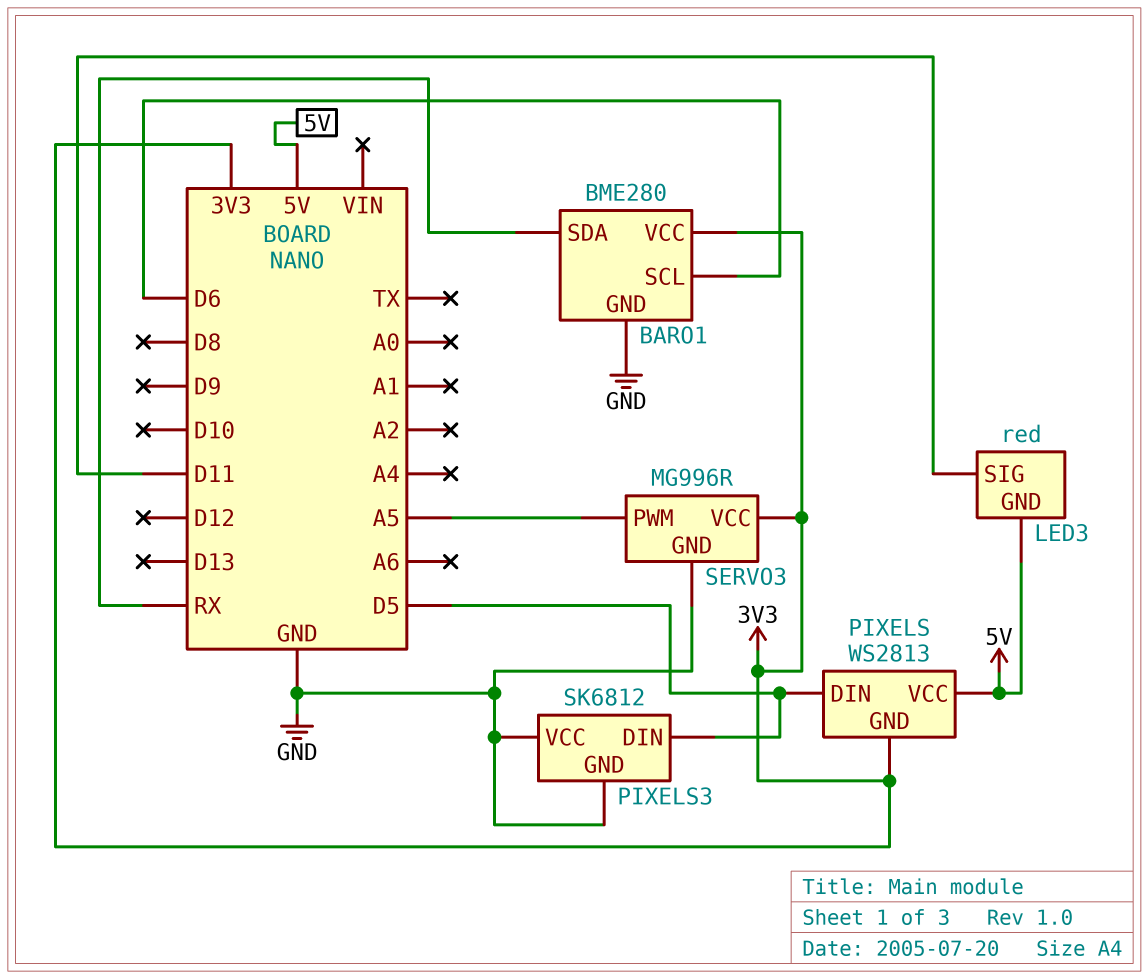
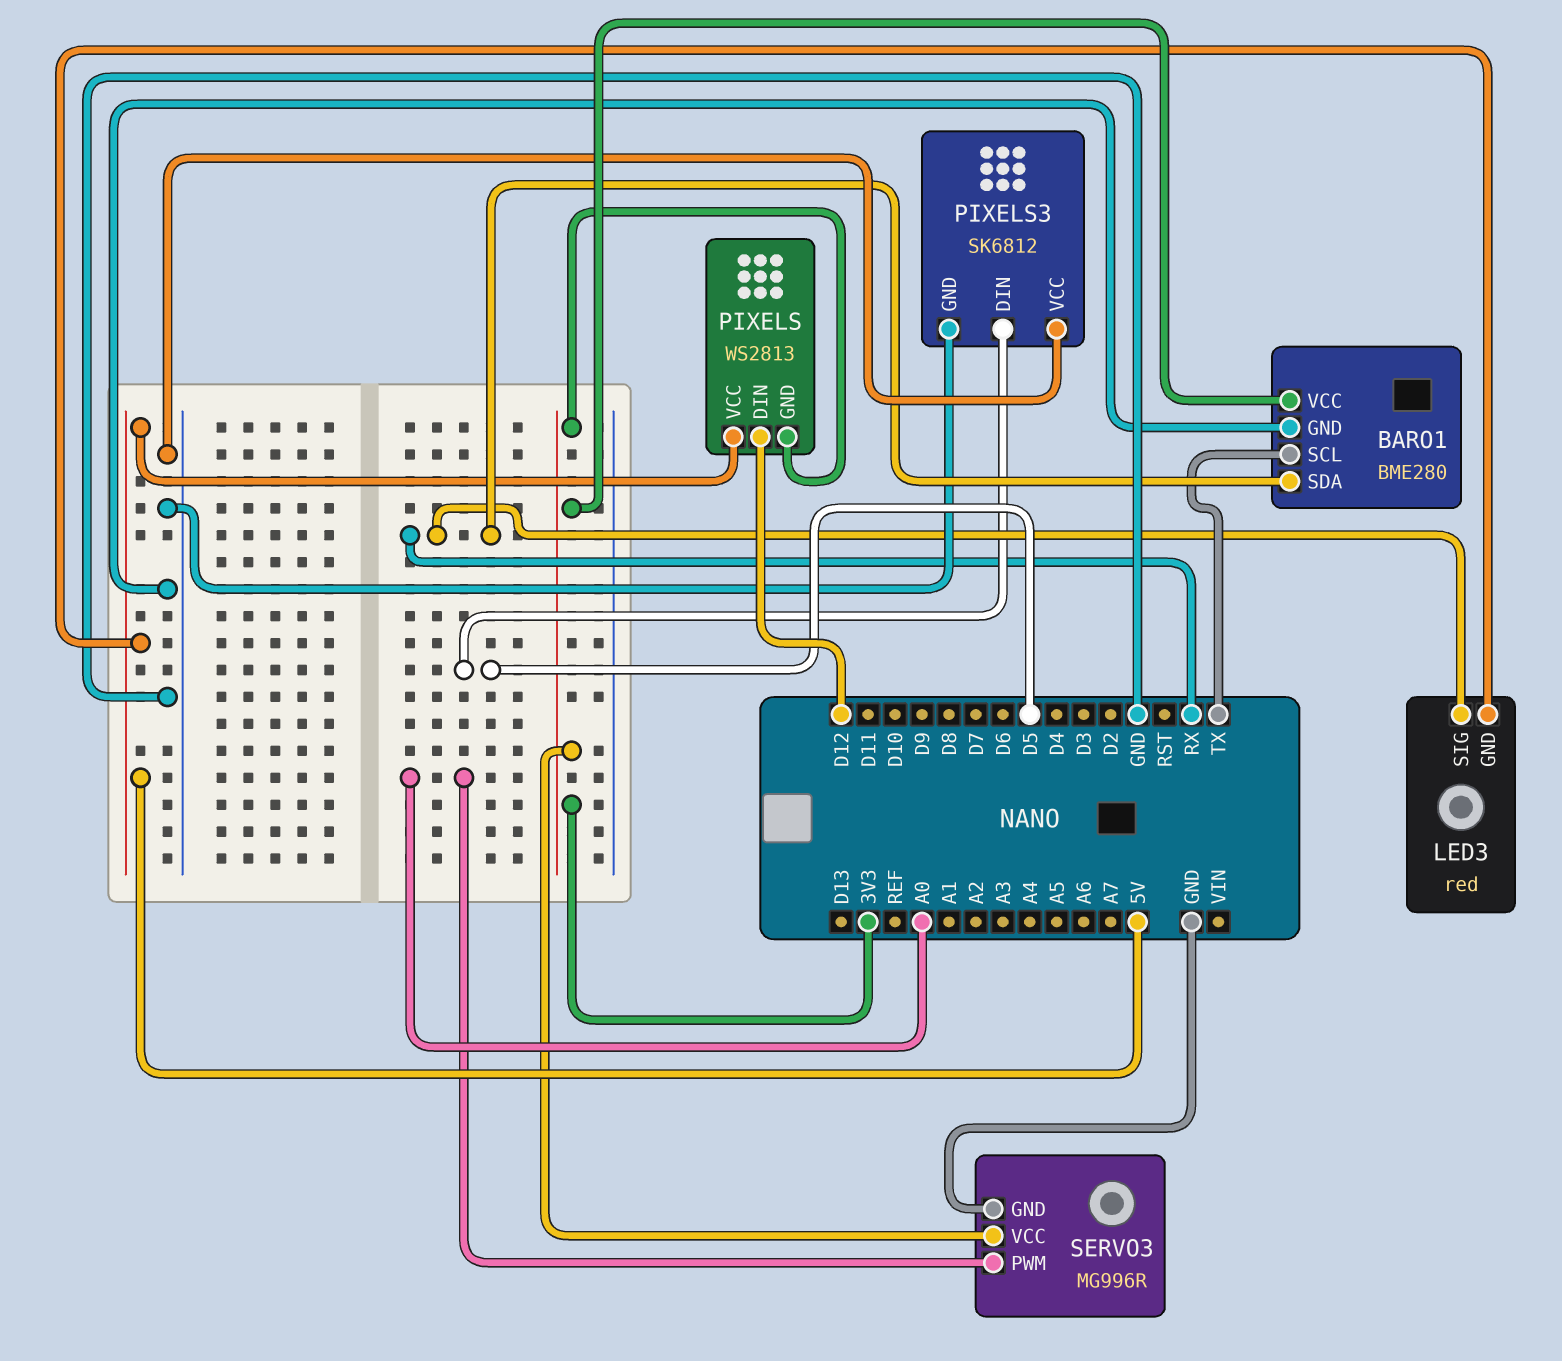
BARO1 pin SCL: D6 -> TX
LED3 pin SIG: D11 -> RX
PIXELS pin DIN: D5 -> D12
SERVO3 pin PWM: A5 -> A0

